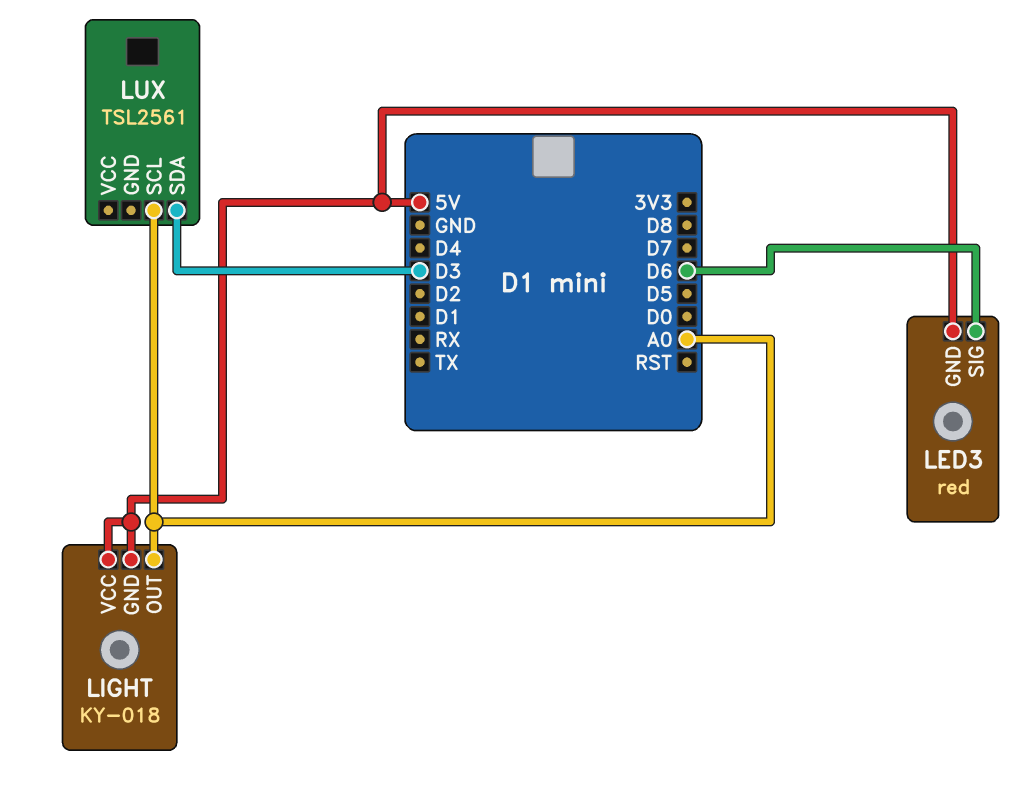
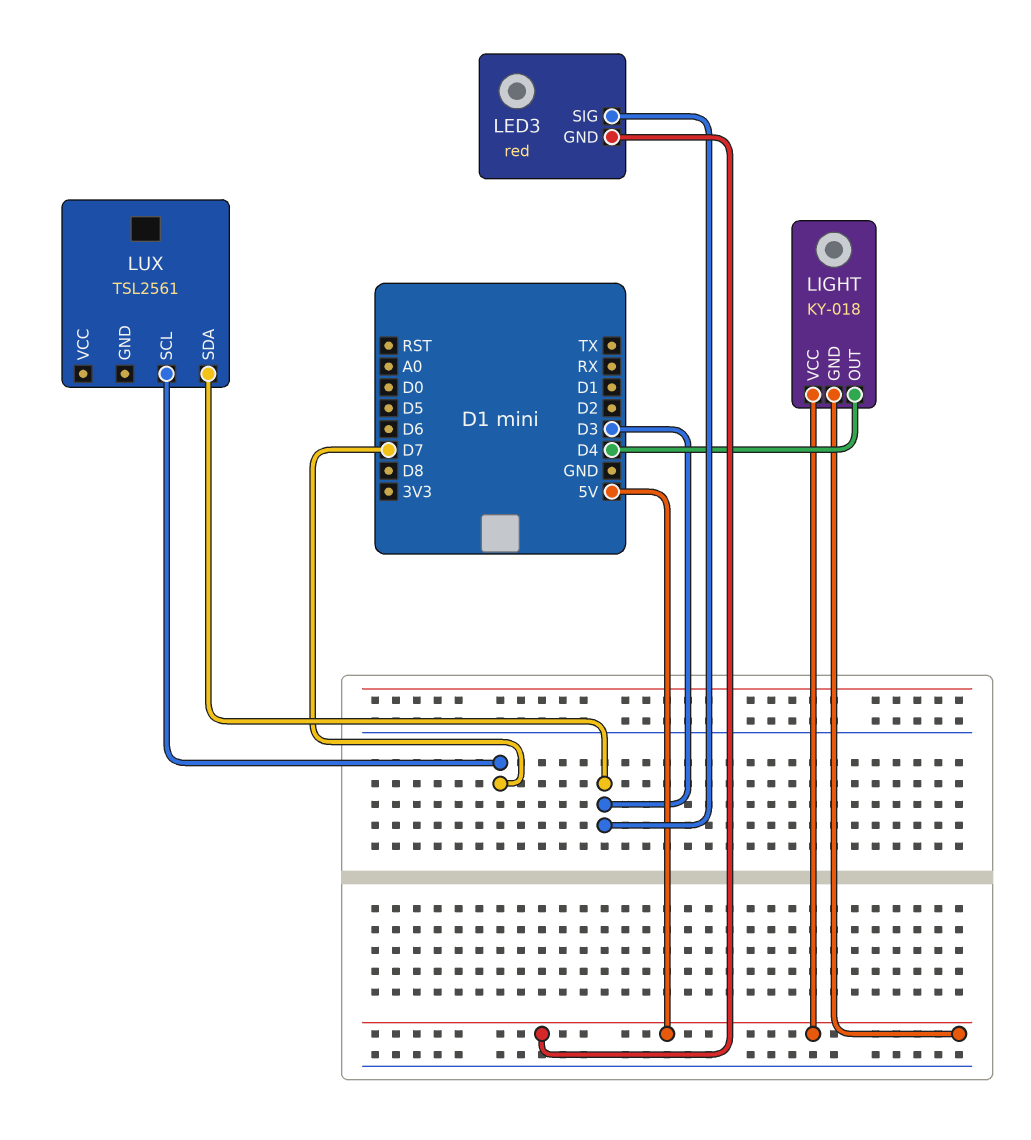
LED3 pin SIG: D6 -> D3
LIGHT pin OUT: A0 -> D4
LUX pin SCL: A0 -> D7

